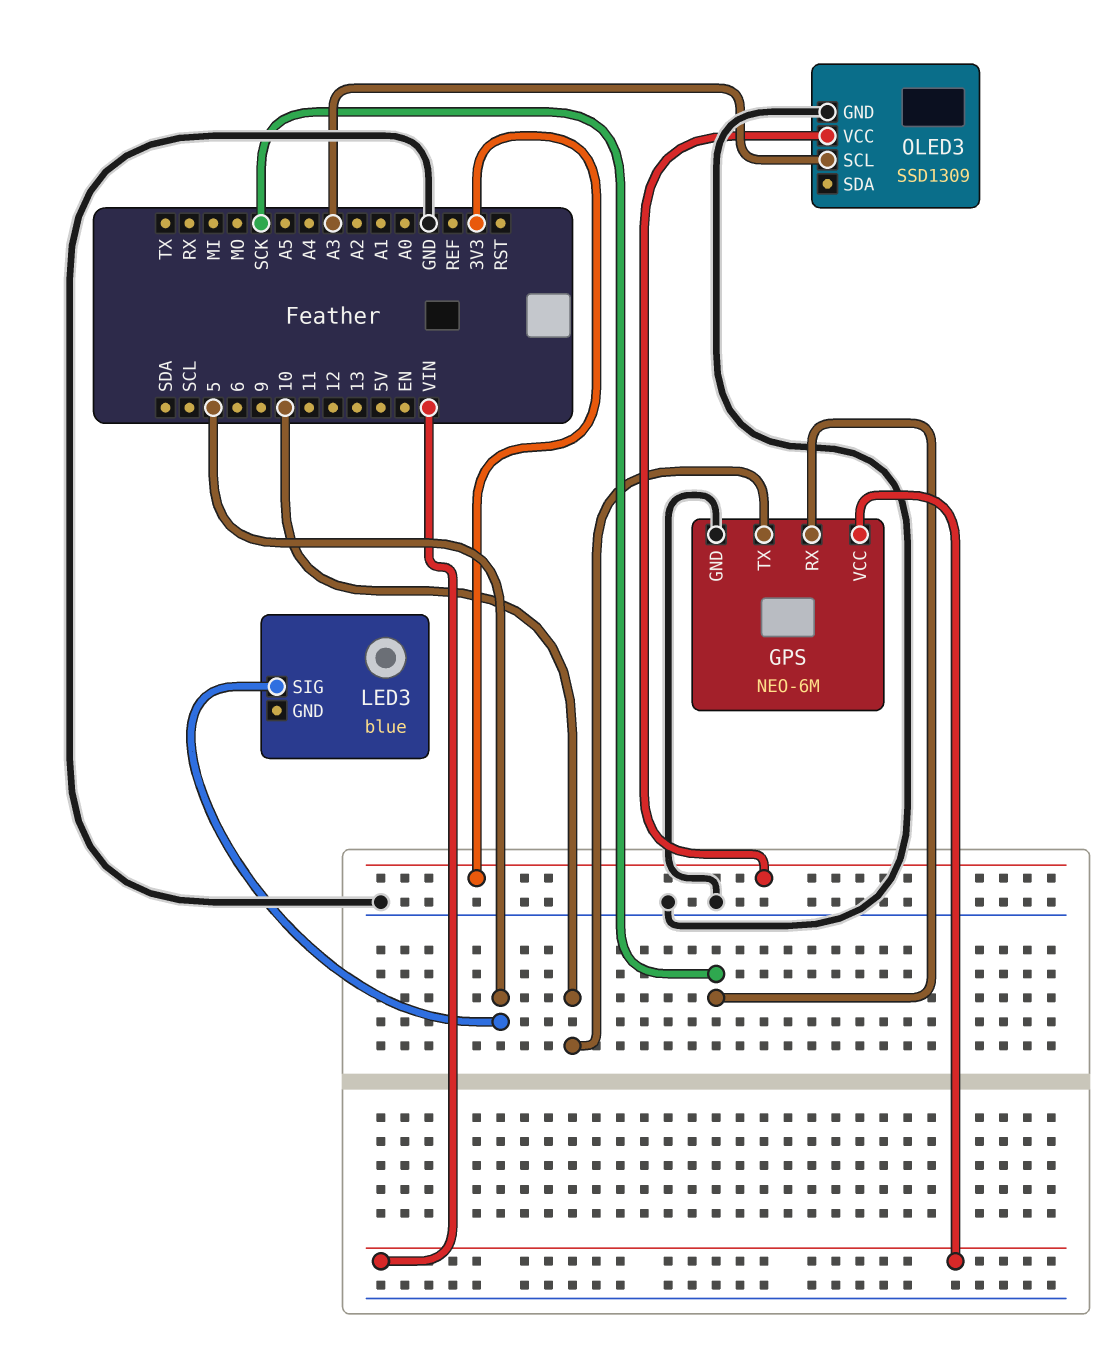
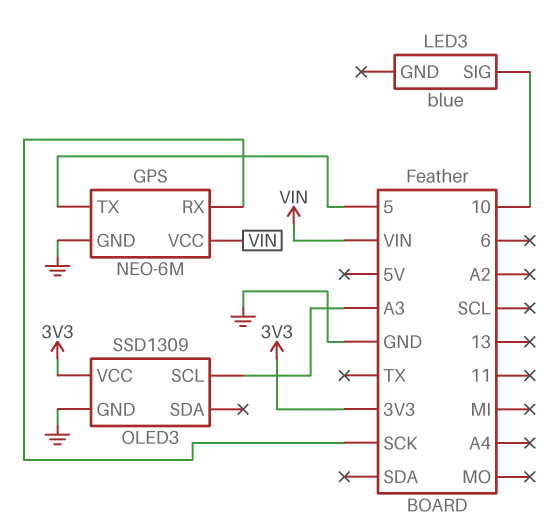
GPS pin TX: 10 -> 5
LED3 pin SIG: 5 -> 10

